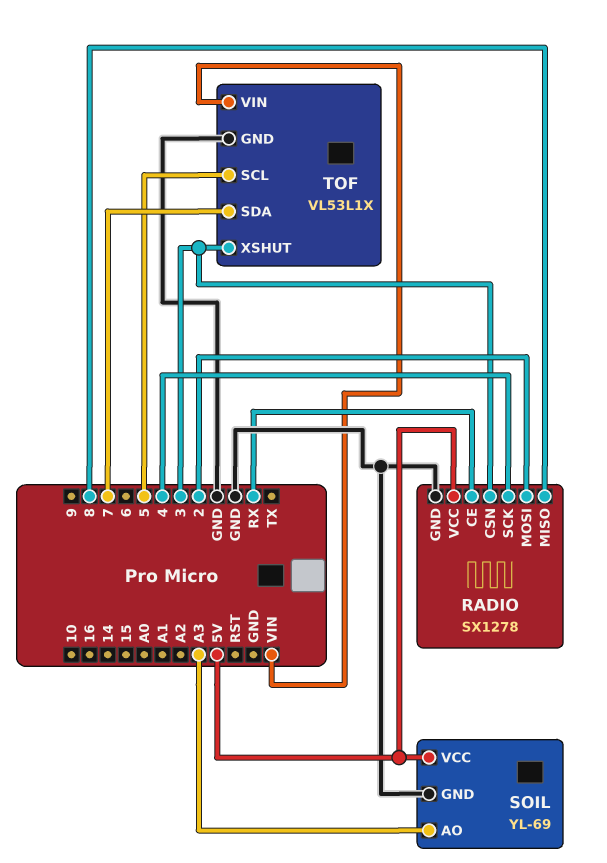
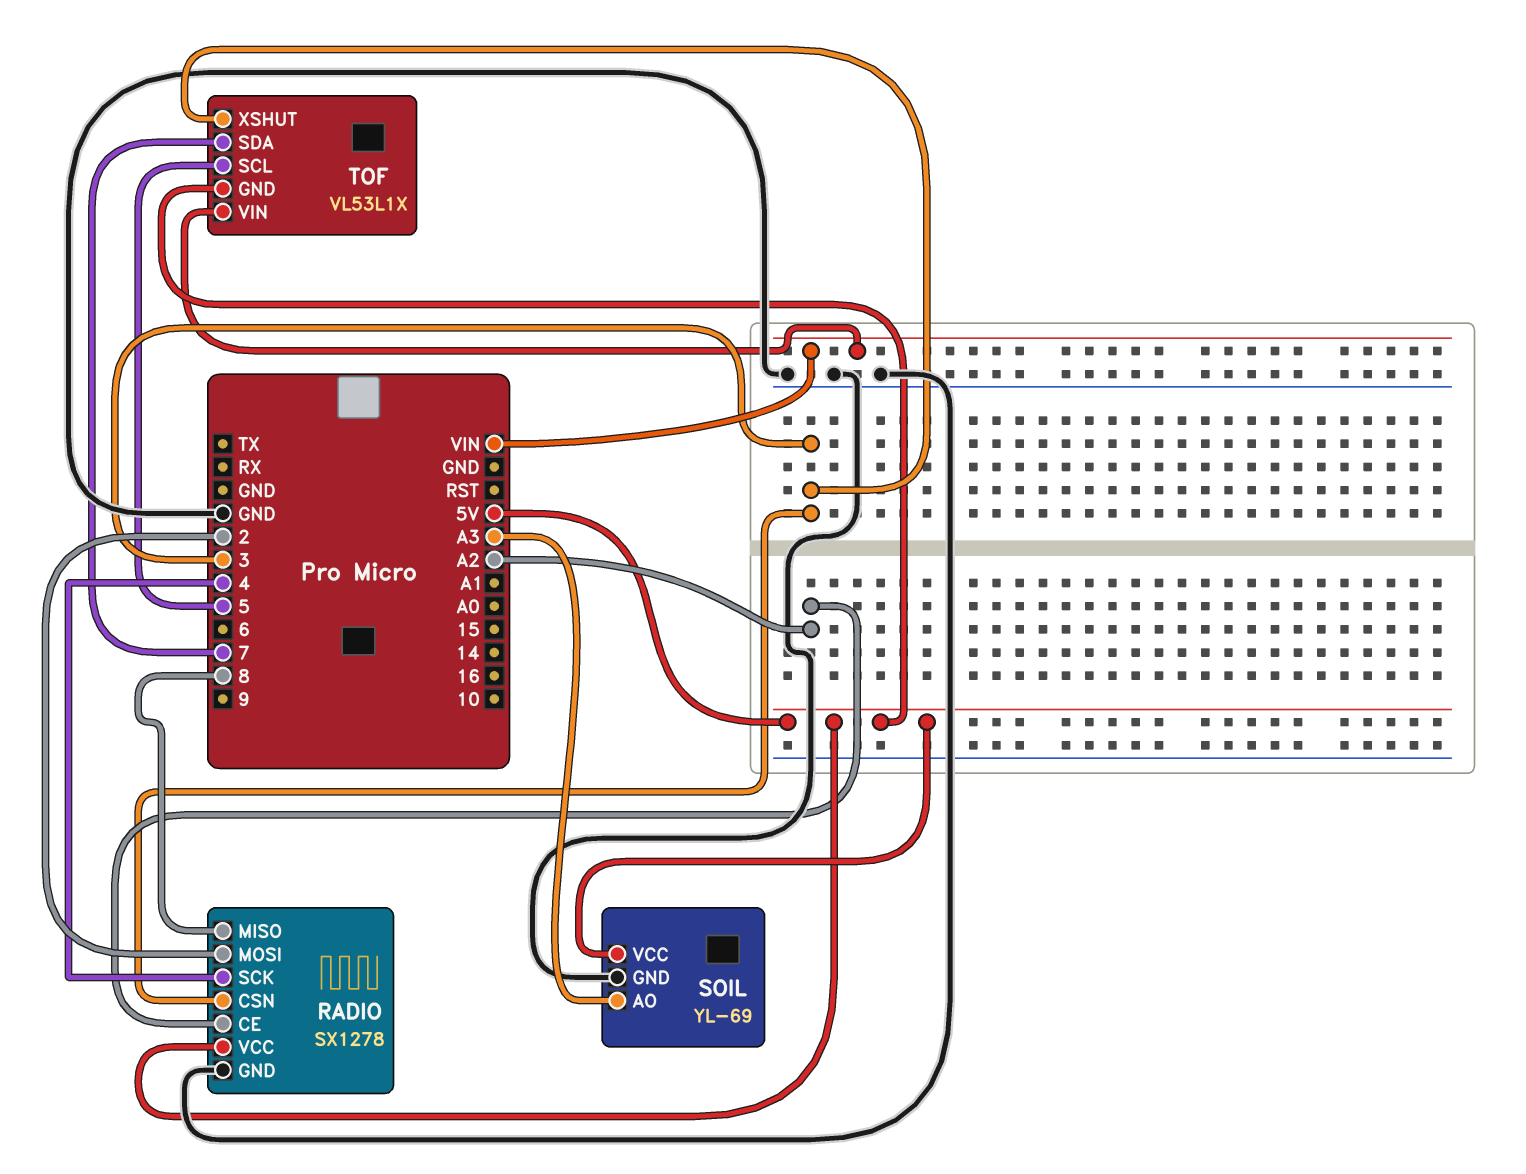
RADIO pin CE: RX -> A2
TOF pin GND: GND -> 5V

